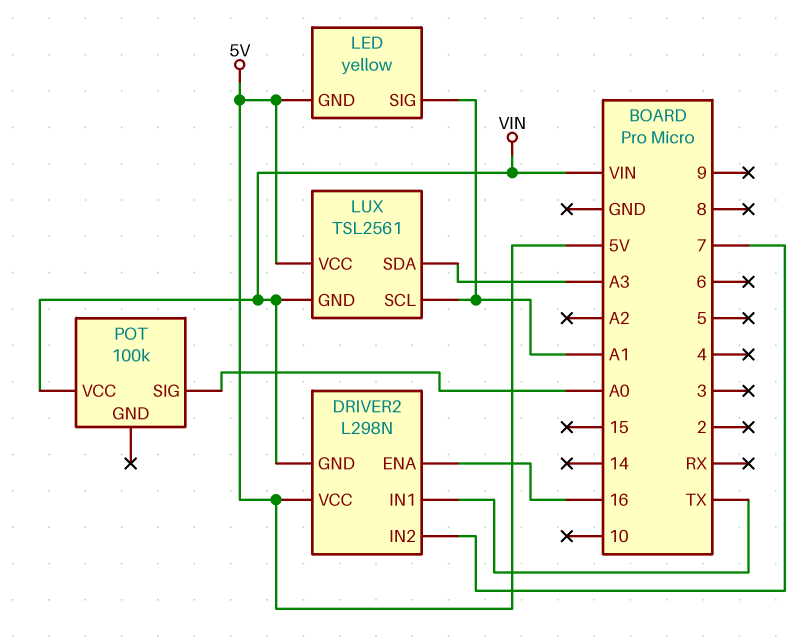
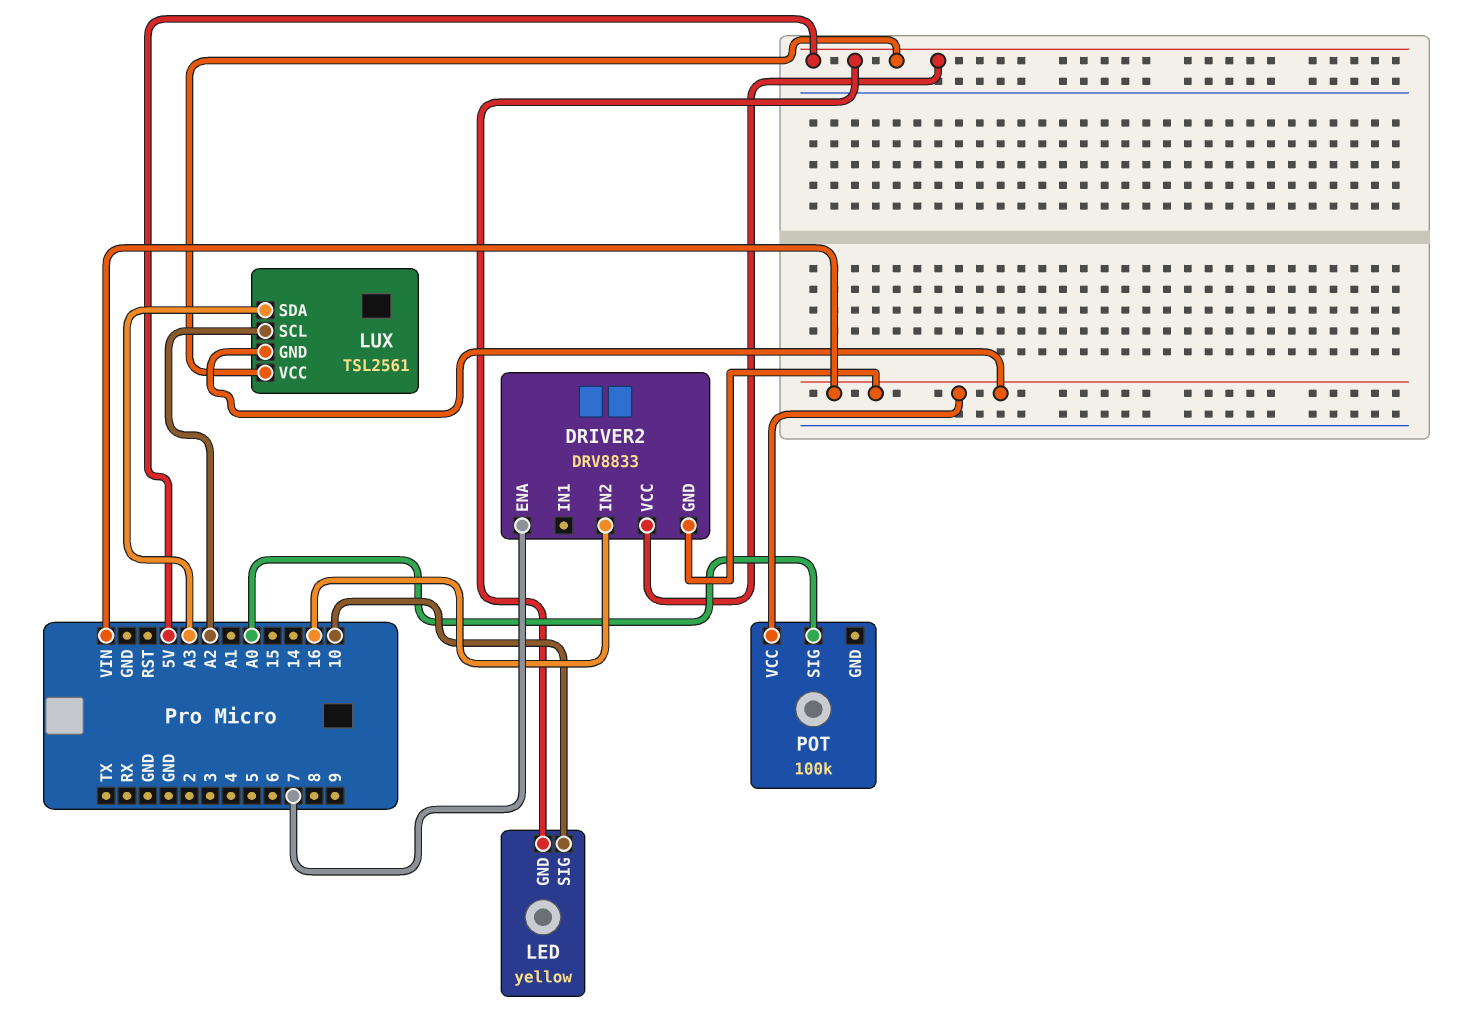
DRIVER2: L298N -> DRV8833
DRIVER2 pin ENA: 16 -> 7
DRIVER2 pin IN1: TX -> none
DRIVER2 pin IN2: 7 -> 16
LED pin SIG: A1 -> 10
LUX pin SCL: A1 -> A2

